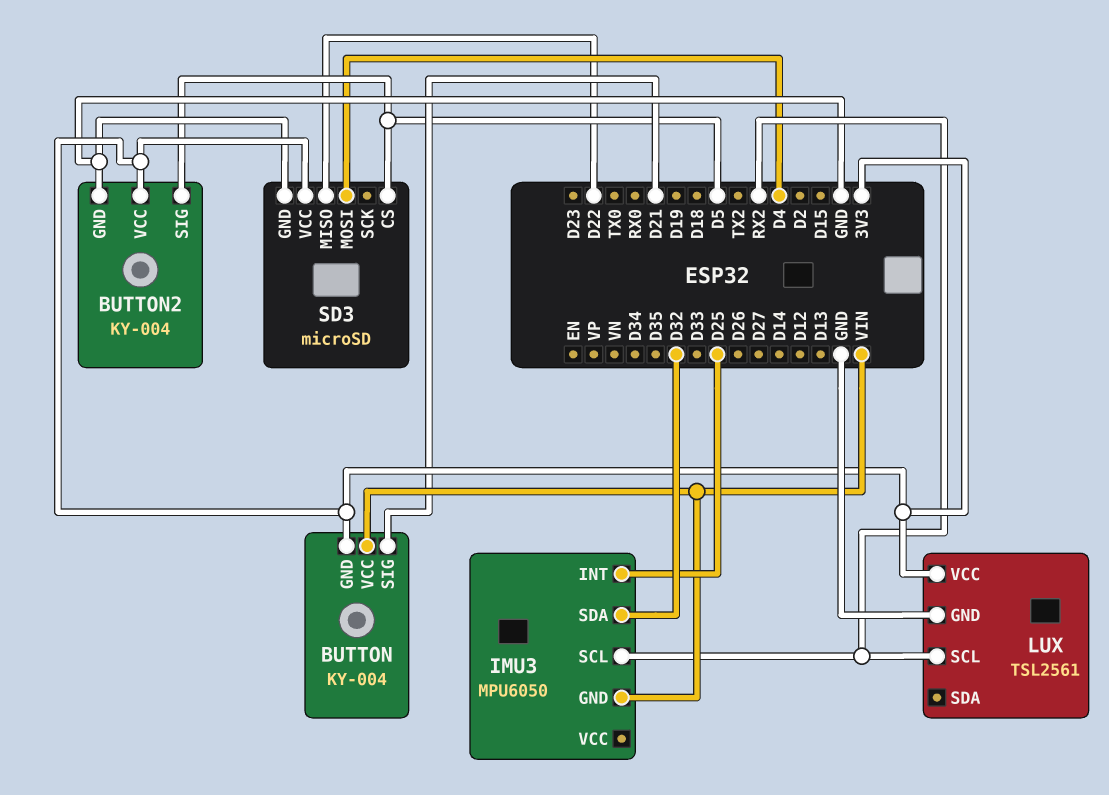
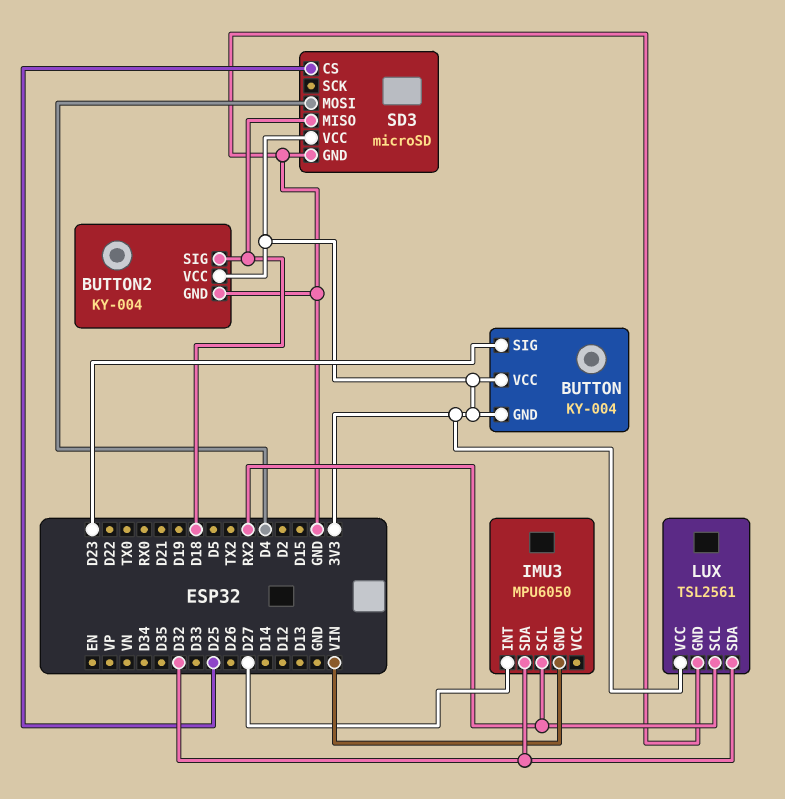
BUTTON pin SIG: D21 -> D23
BUTTON pin VCC: VIN -> 3V3
BUTTON2 pin SIG: D5 -> D18
IMU3 pin INT: D25 -> D27
LUX pin SDA: none -> D32
SD3 pin CS: D5 -> D25
SD3 pin MISO: D22 -> D18

